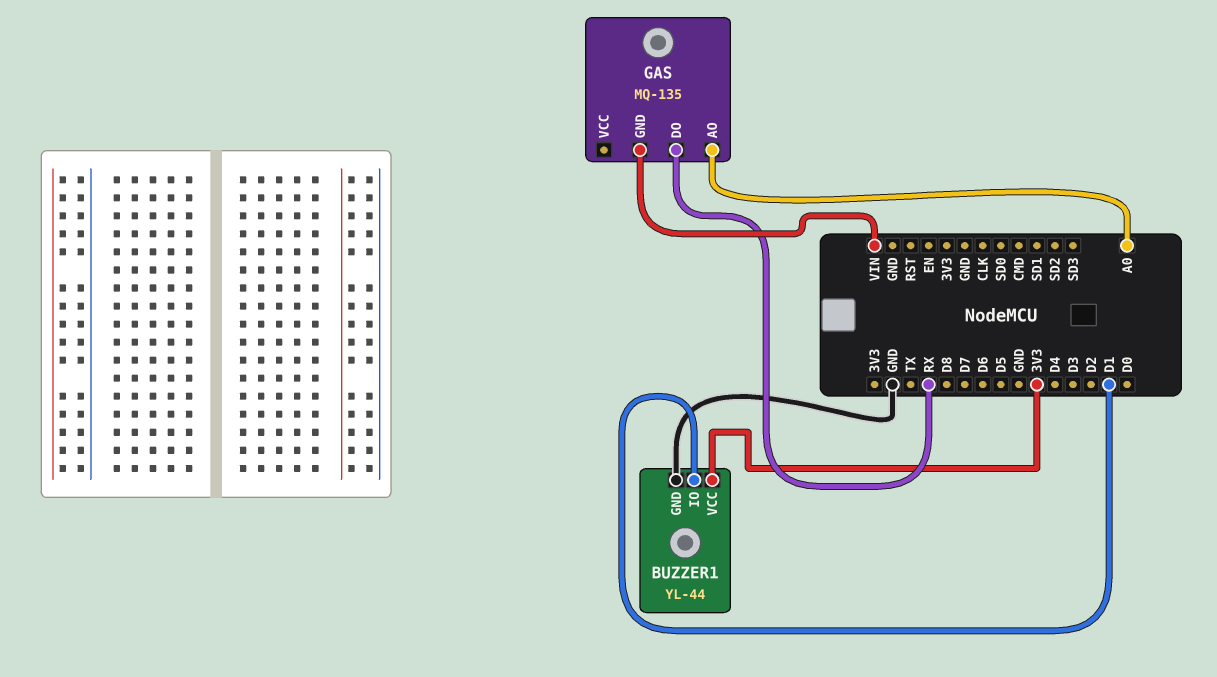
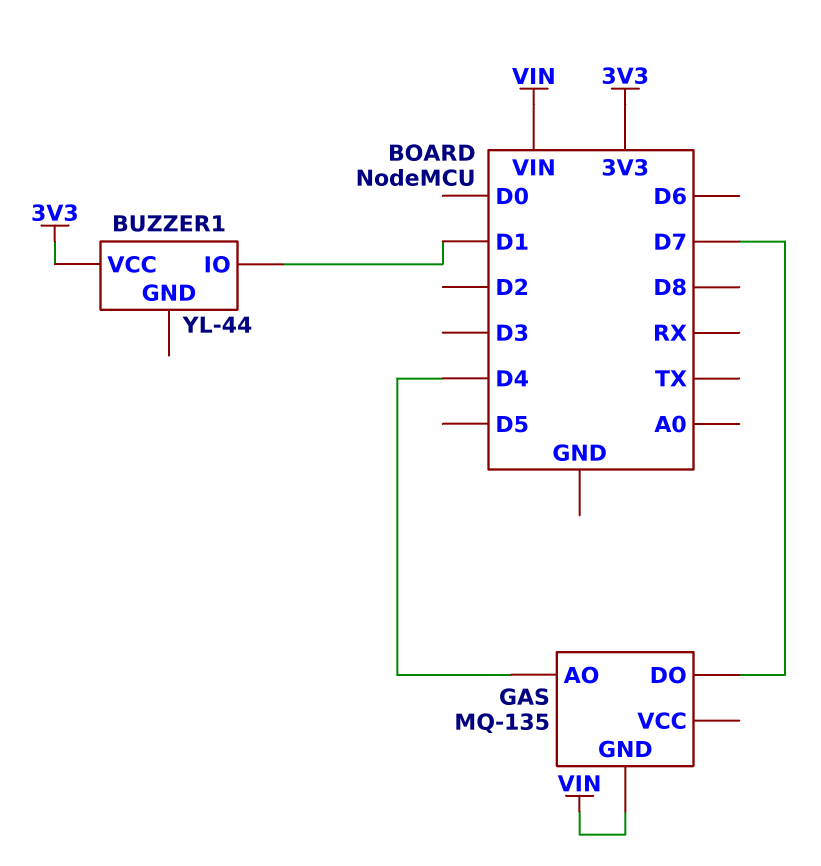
BUZZER1 pin GND: GND -> none
GAS pin AO: A0 -> D4
GAS pin DO: RX -> D7

